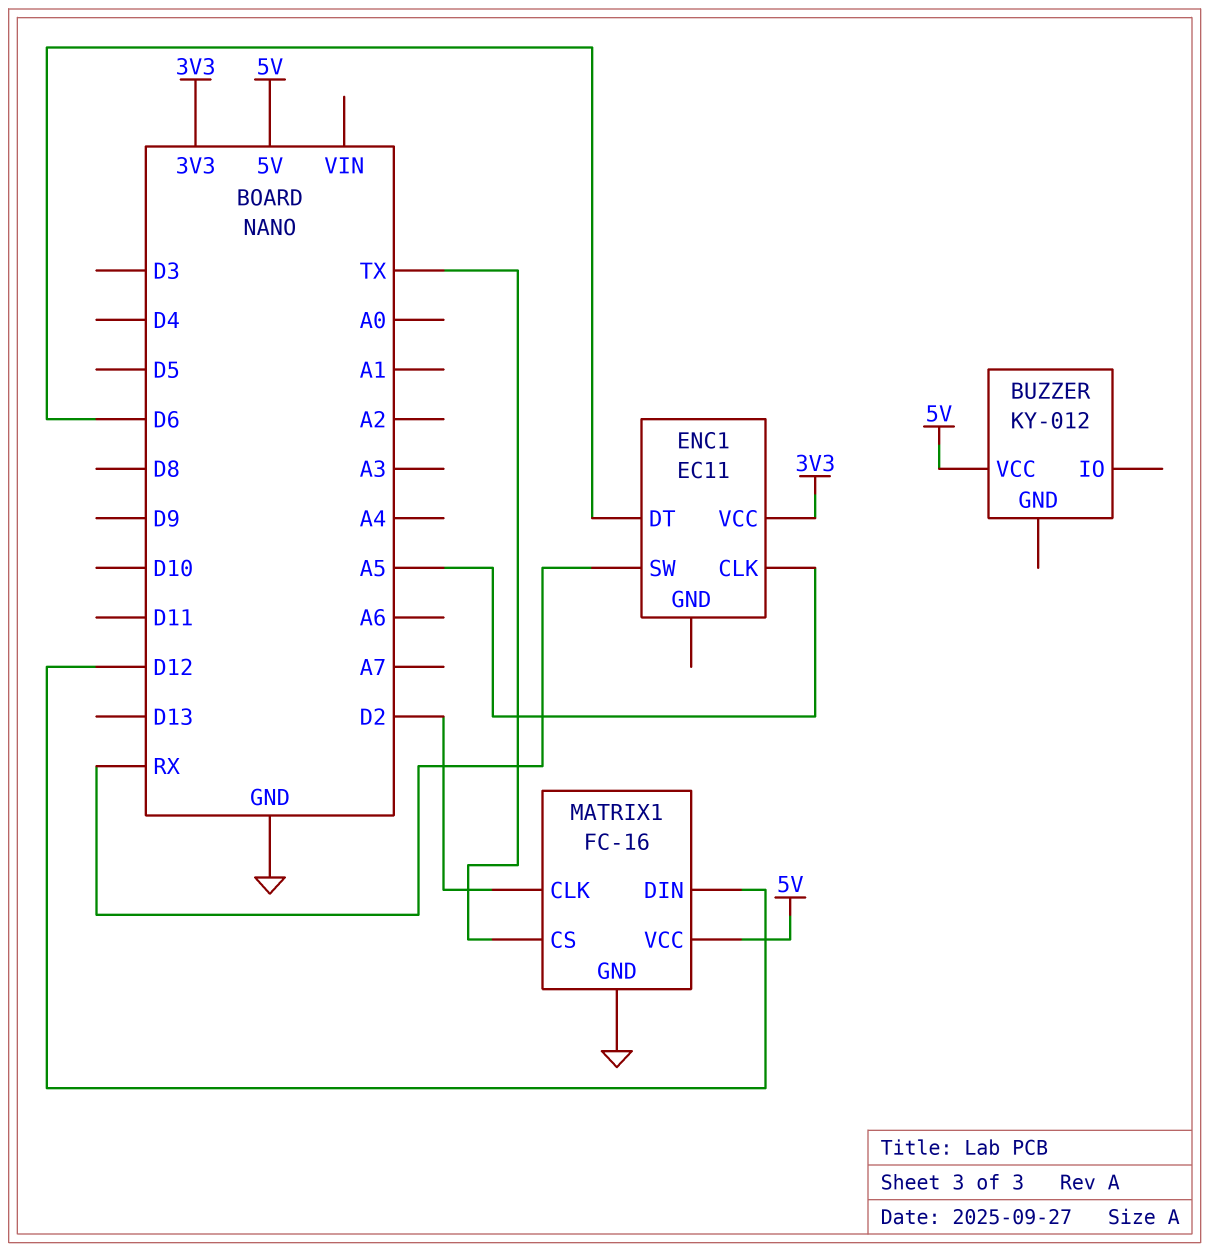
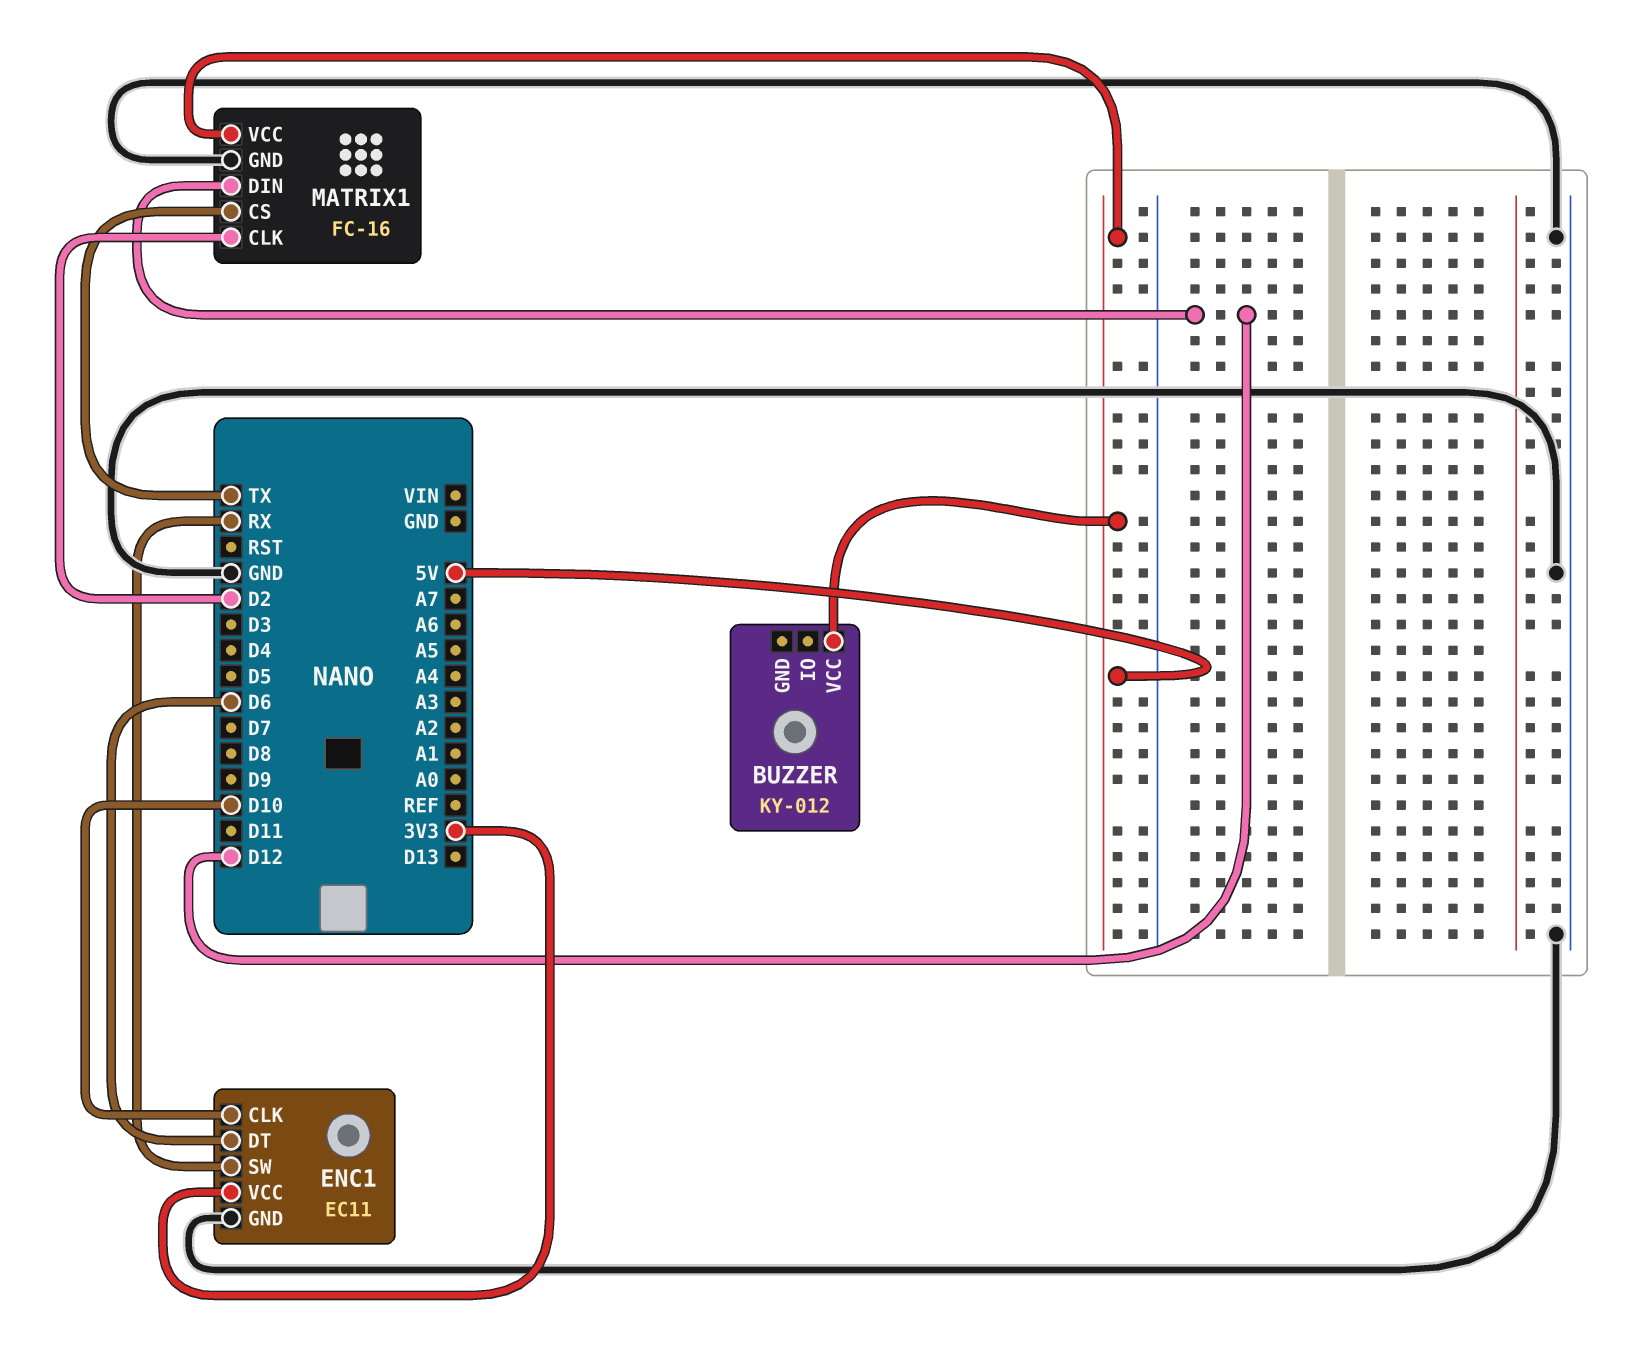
ENC1 pin CLK: A5 -> D10
ENC1 pin GND: none -> GND

